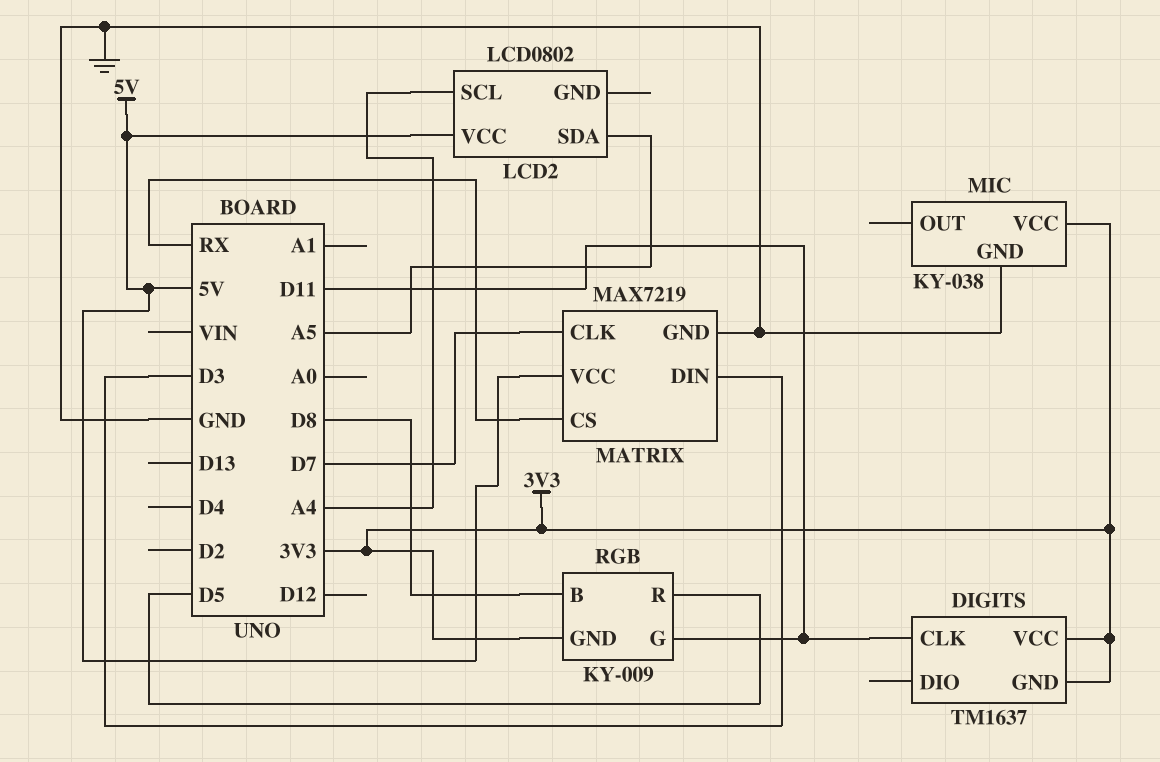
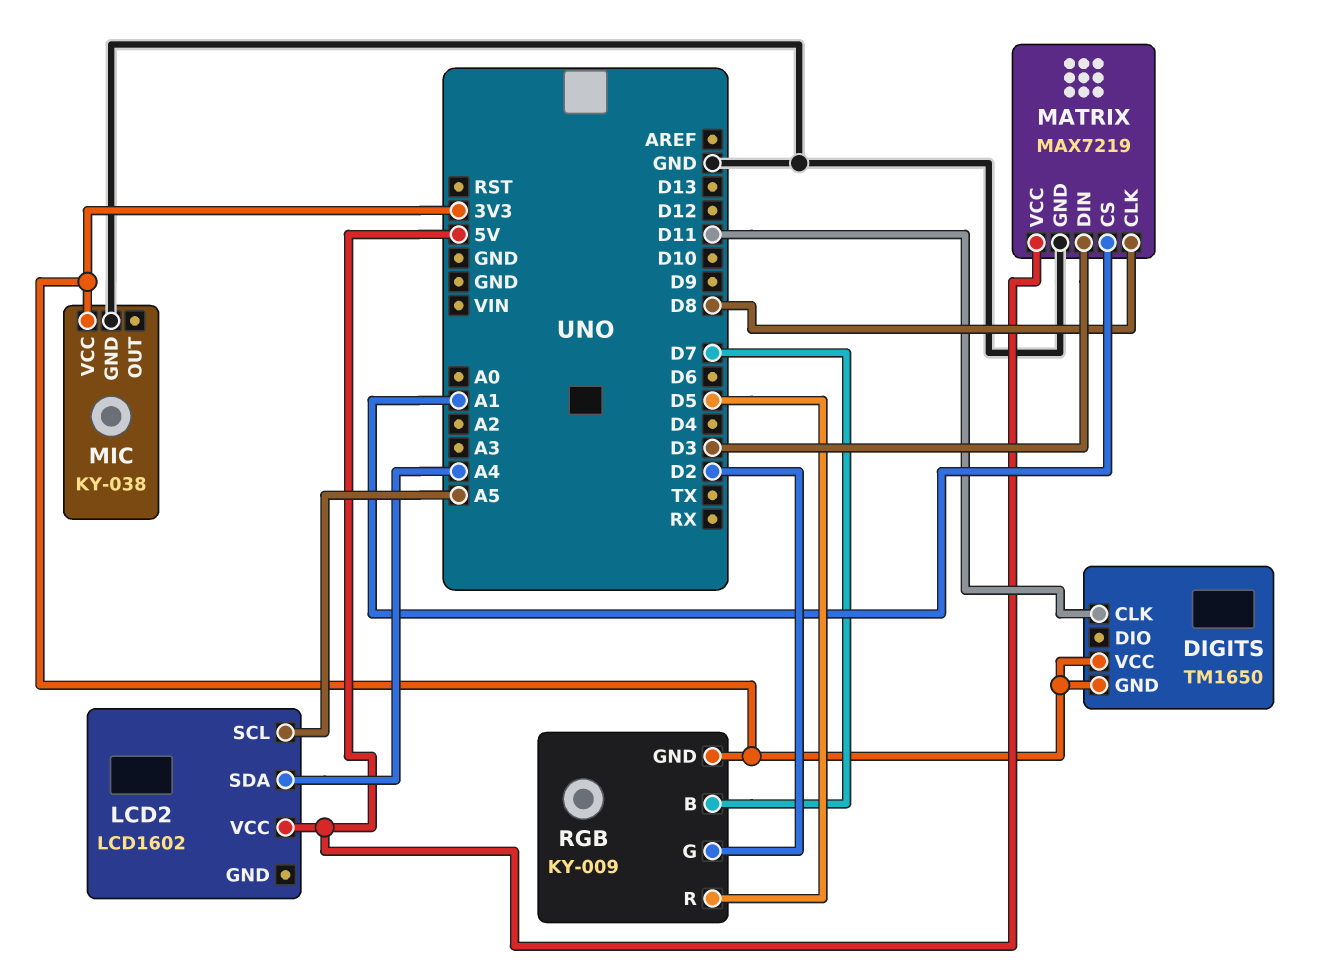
DIGITS: TM1637 -> TM1650
LCD2: LCD0802 -> LCD1602
LCD2 pin SCL: A4 -> A5
LCD2 pin SDA: A5 -> A4
MATRIX pin CLK: D7 -> D8
MATRIX pin CS: RX -> A1
RGB pin B: D8 -> D7
RGB pin G: D11 -> D2

